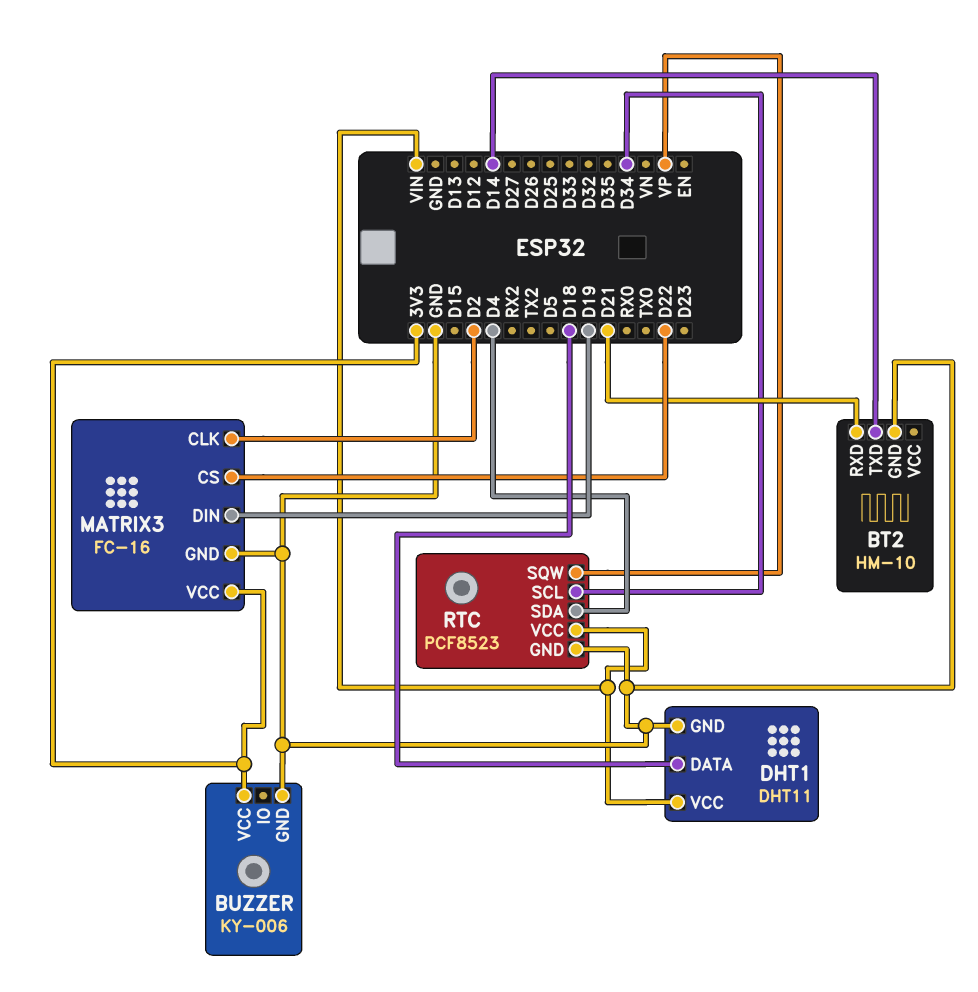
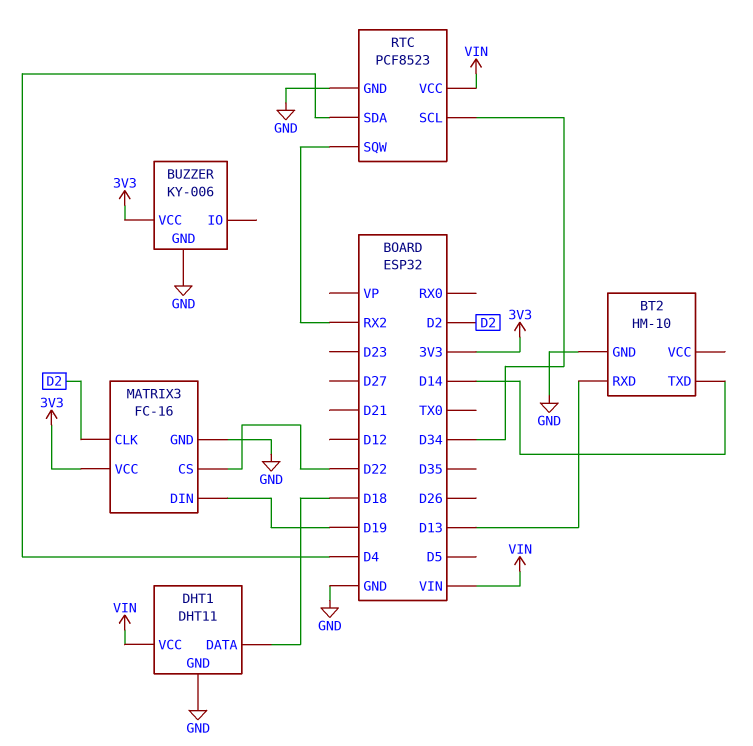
BT2 pin RXD: D21 -> D13
RTC pin SQW: VP -> RX2

